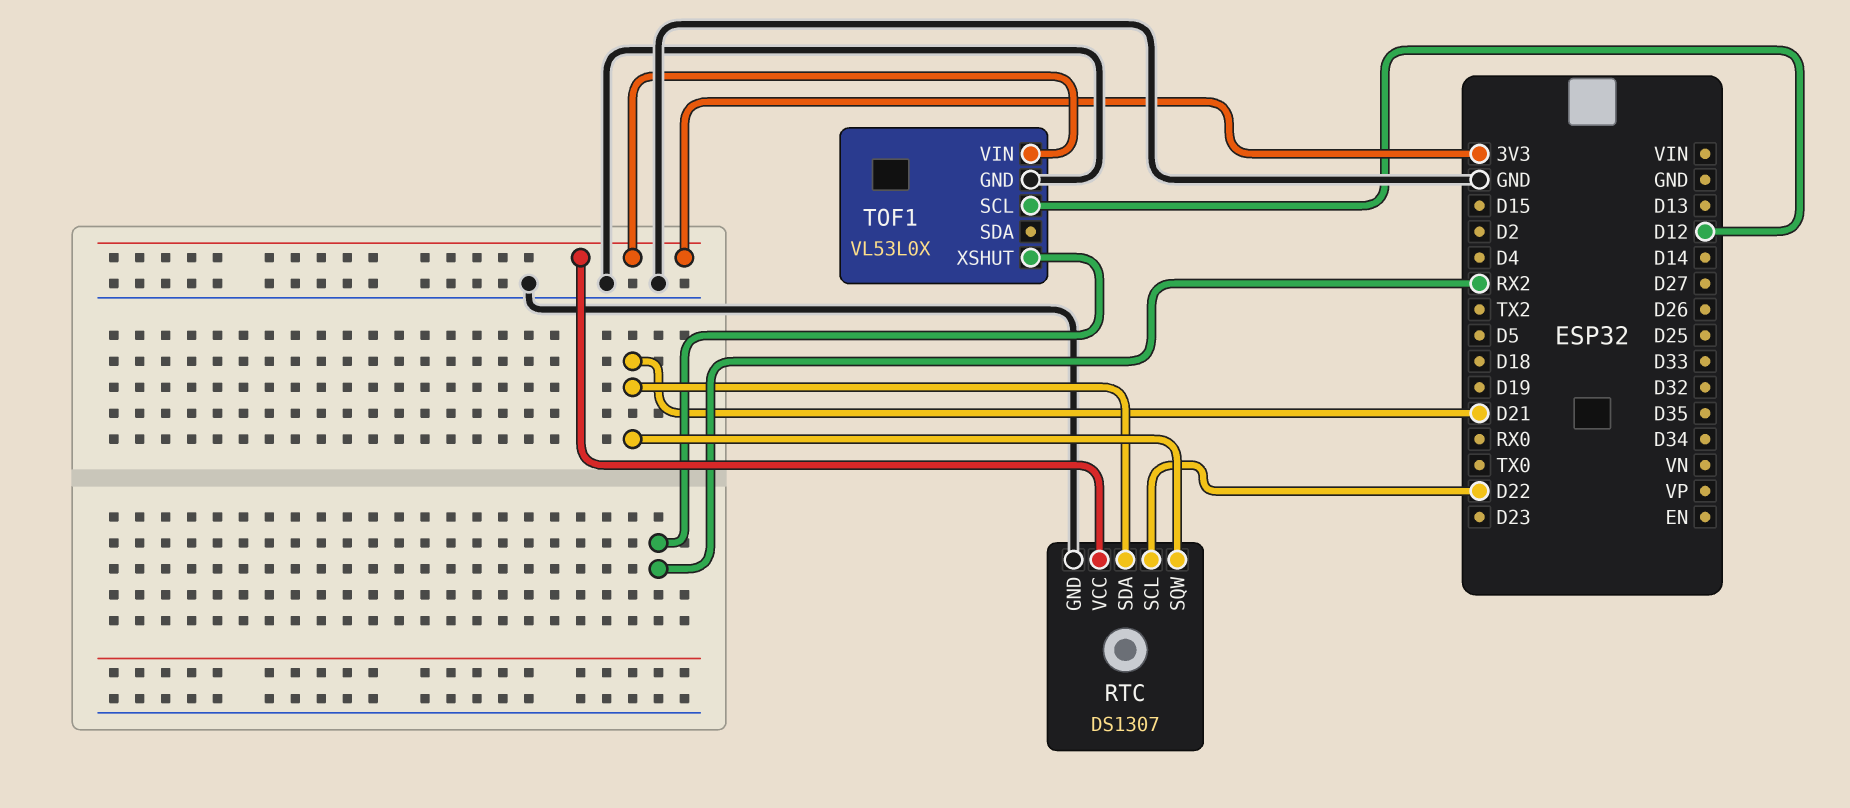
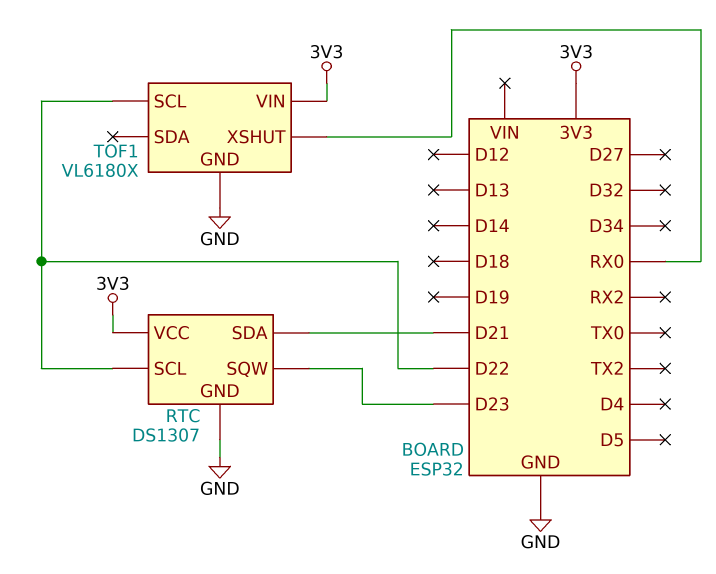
RTC pin SQW: D21 -> D23
TOF1: VL53L0X -> VL6180X
TOF1 pin SCL: D12 -> D22
TOF1 pin XSHUT: RX2 -> RX0

